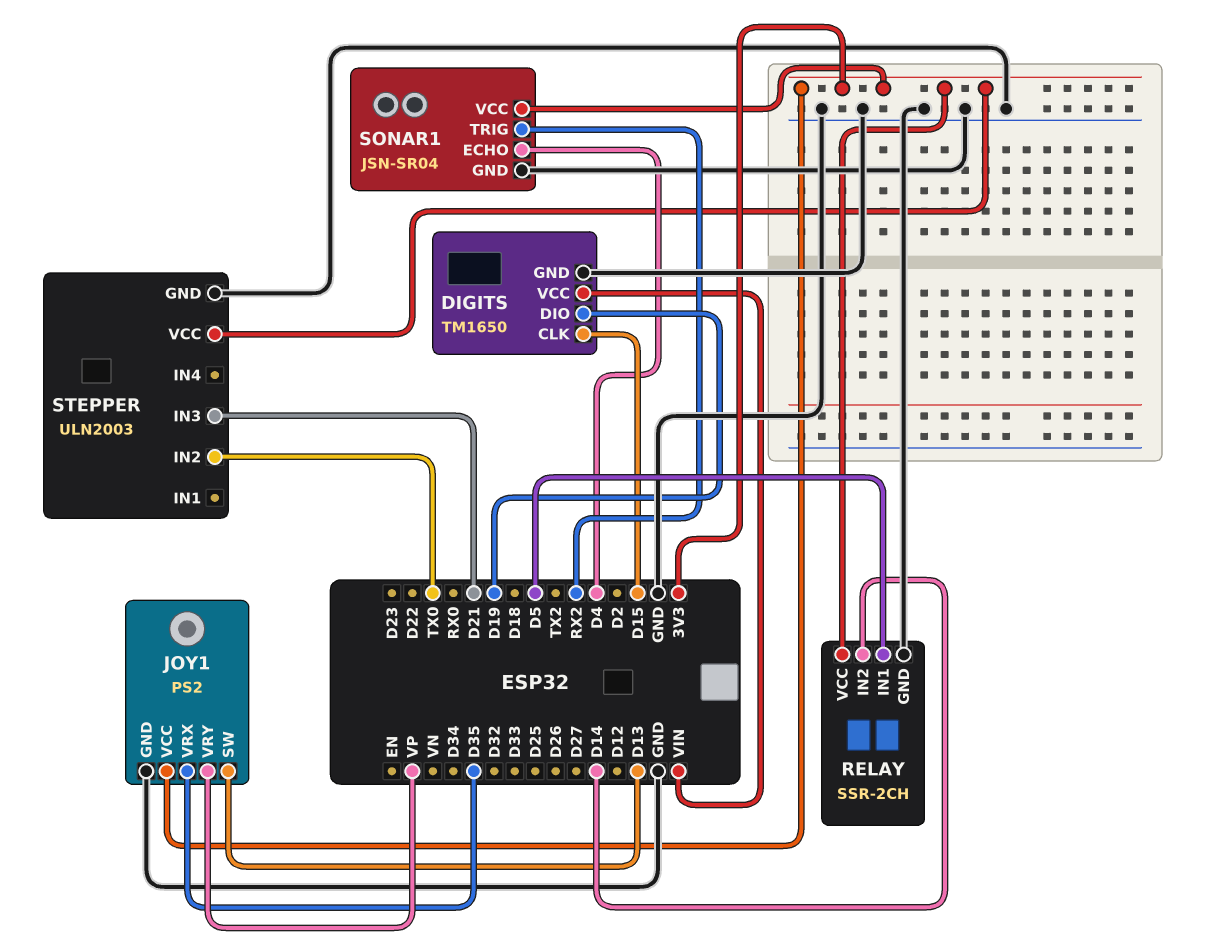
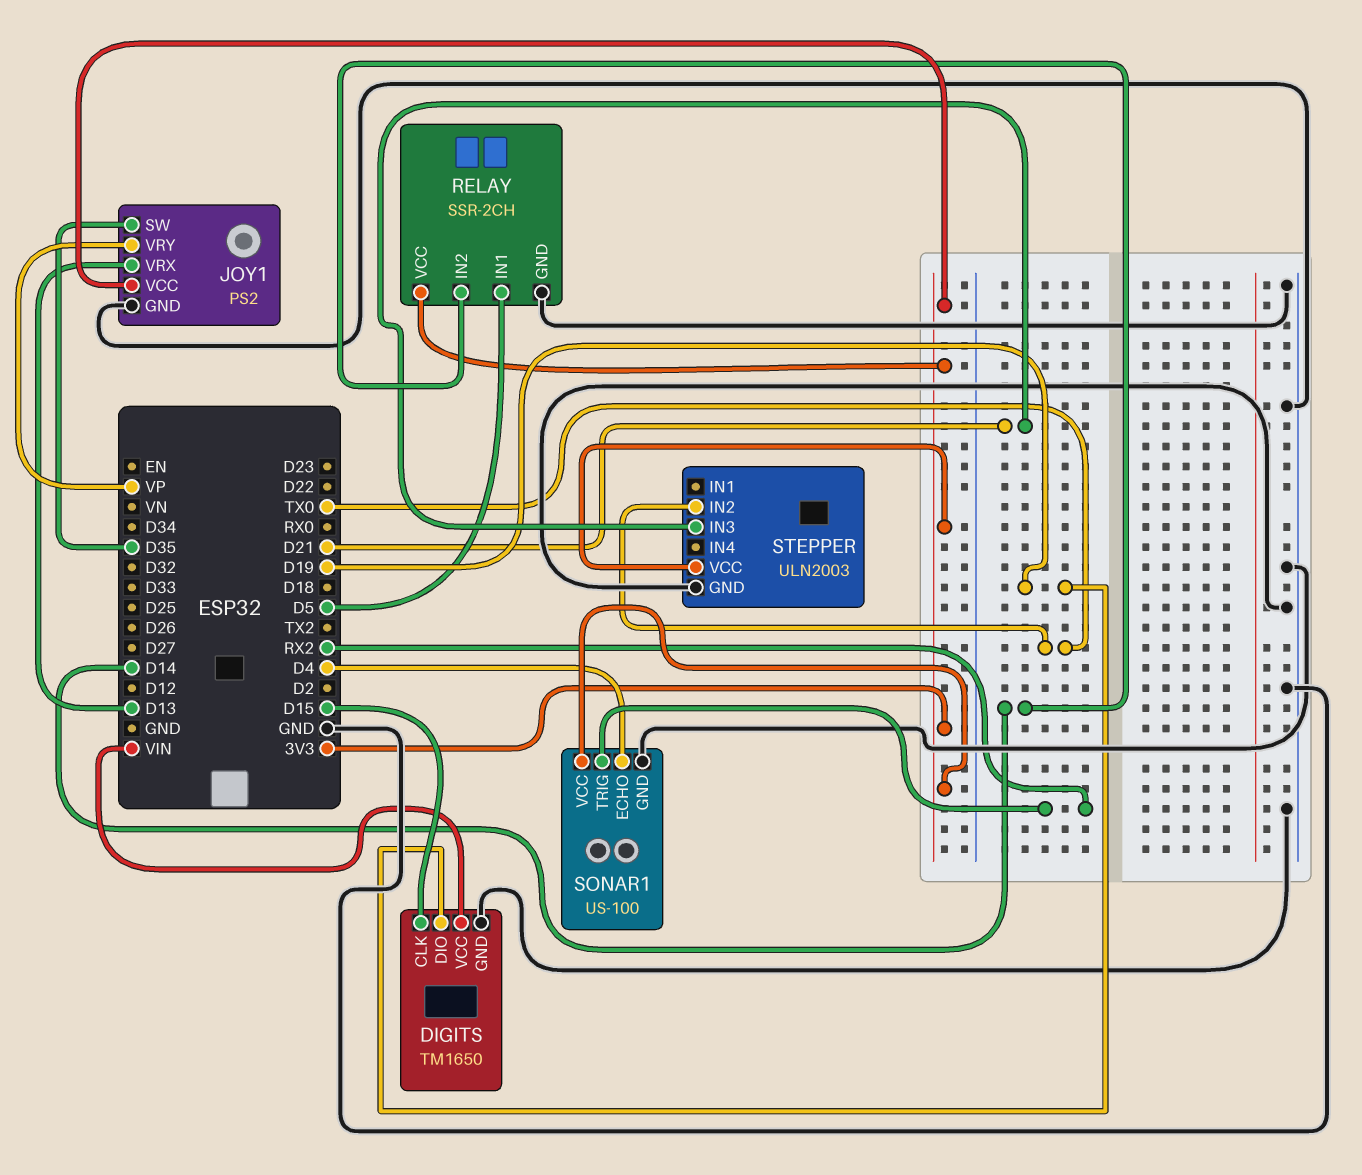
JOY1 pin SW: D13 -> D35
JOY1 pin VRX: D35 -> D13
SONAR1: JSN-SR04 -> US-100

